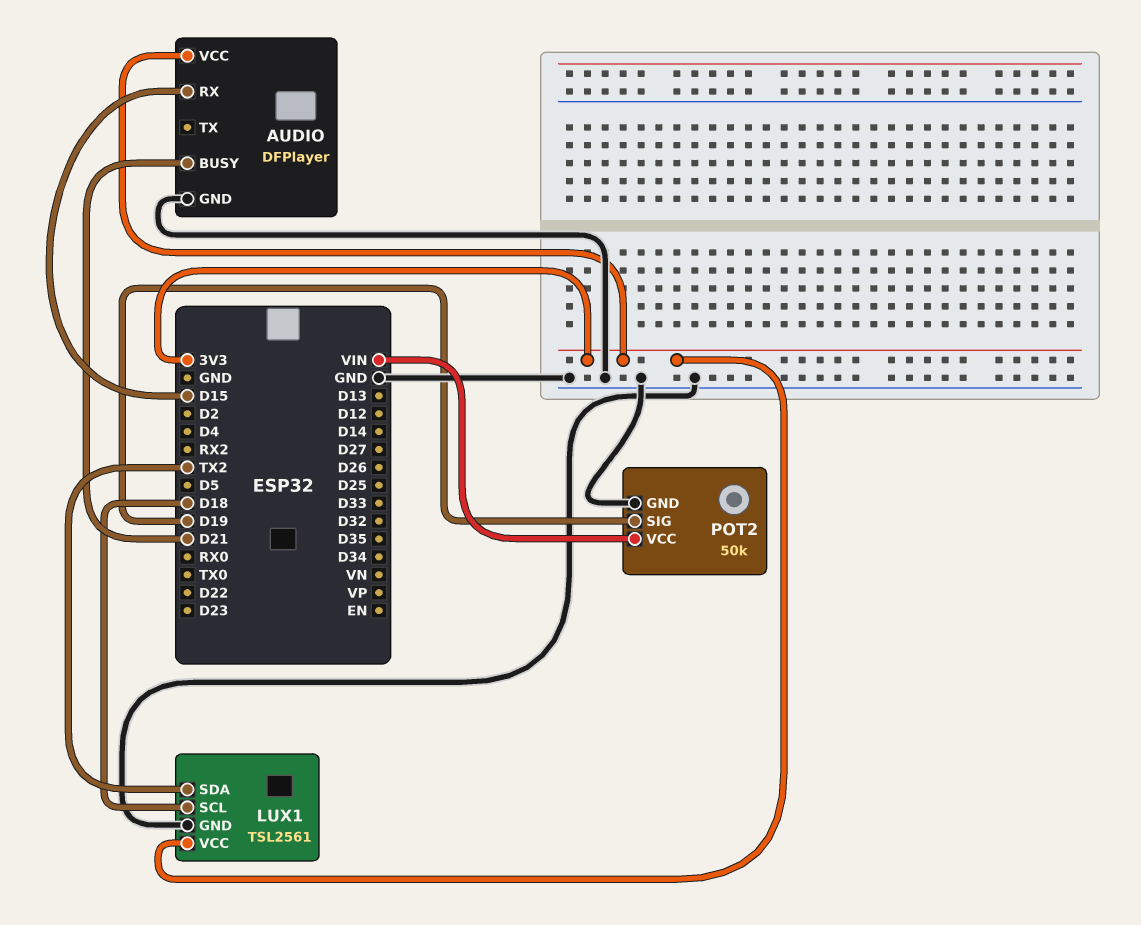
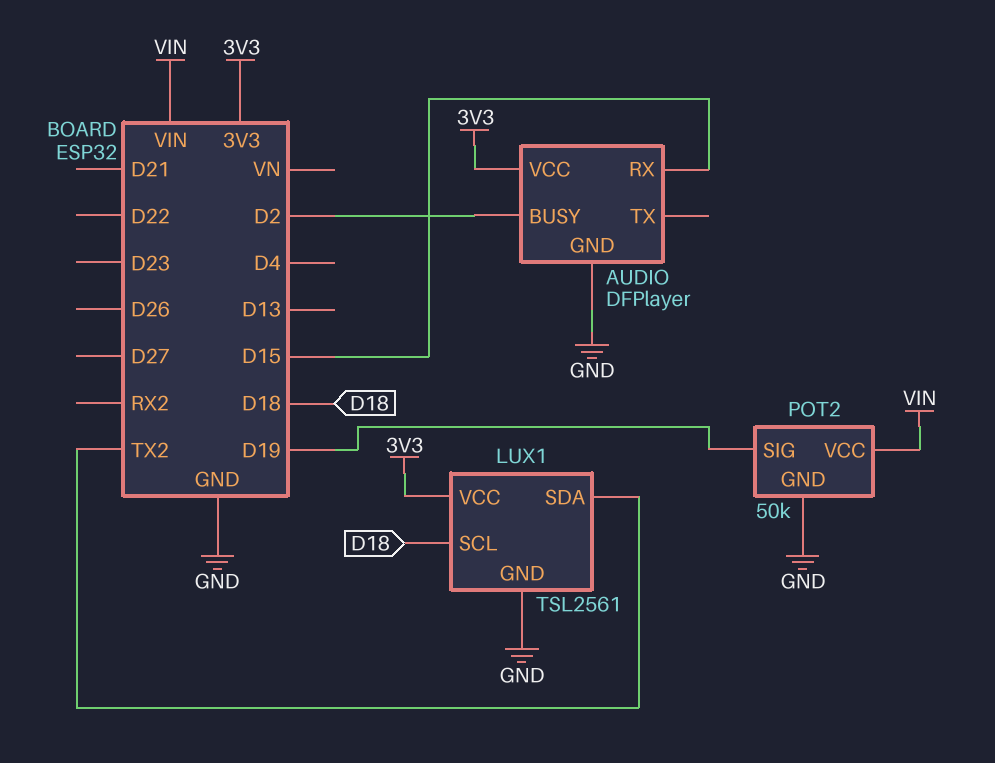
AUDIO pin BUSY: D21 -> D2

